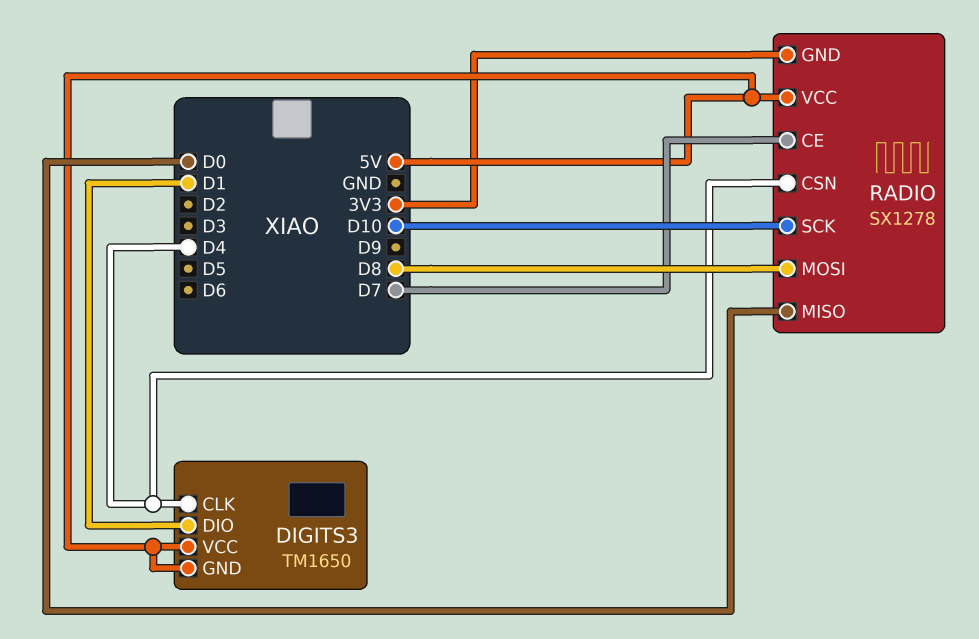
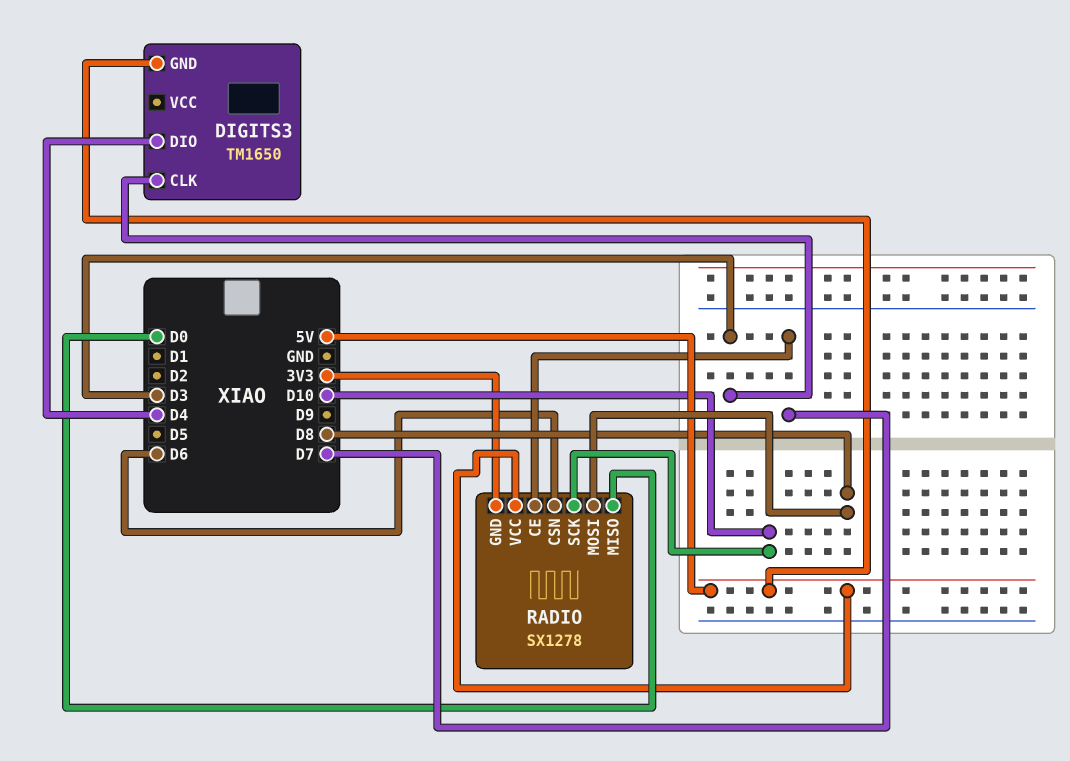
DIGITS3 pin CLK: D4 -> D3
DIGITS3 pin DIO: D1 -> D4
DIGITS3 pin VCC: 5V -> none
RADIO pin CSN: D4 -> D6

